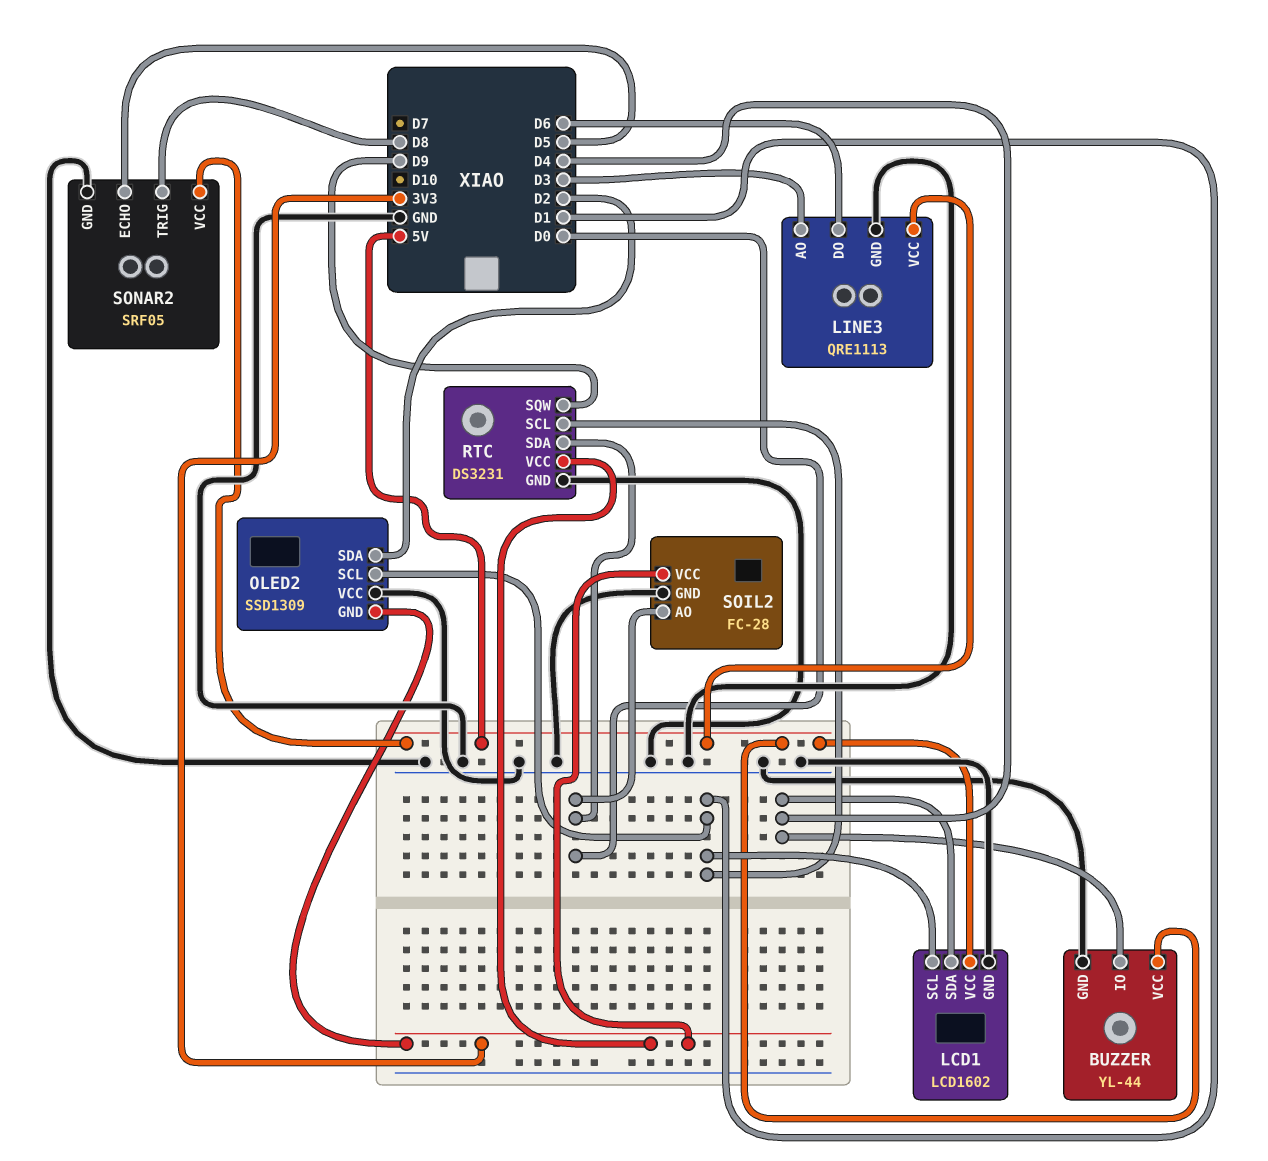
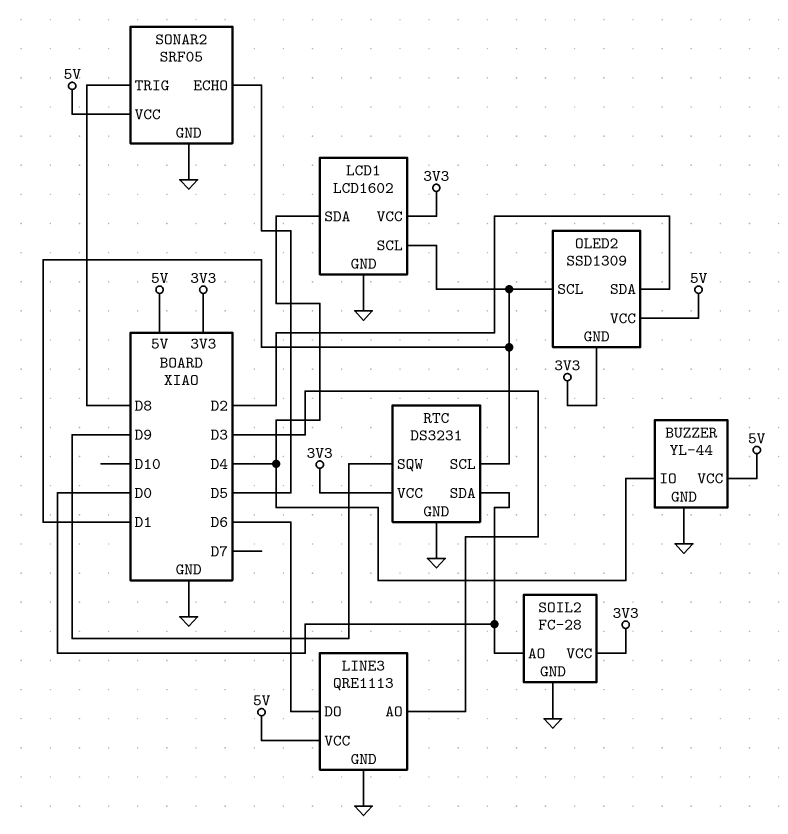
LCD1 pin VCC: 5V -> 3V3
OLED2 pin VCC: GND -> 5V

